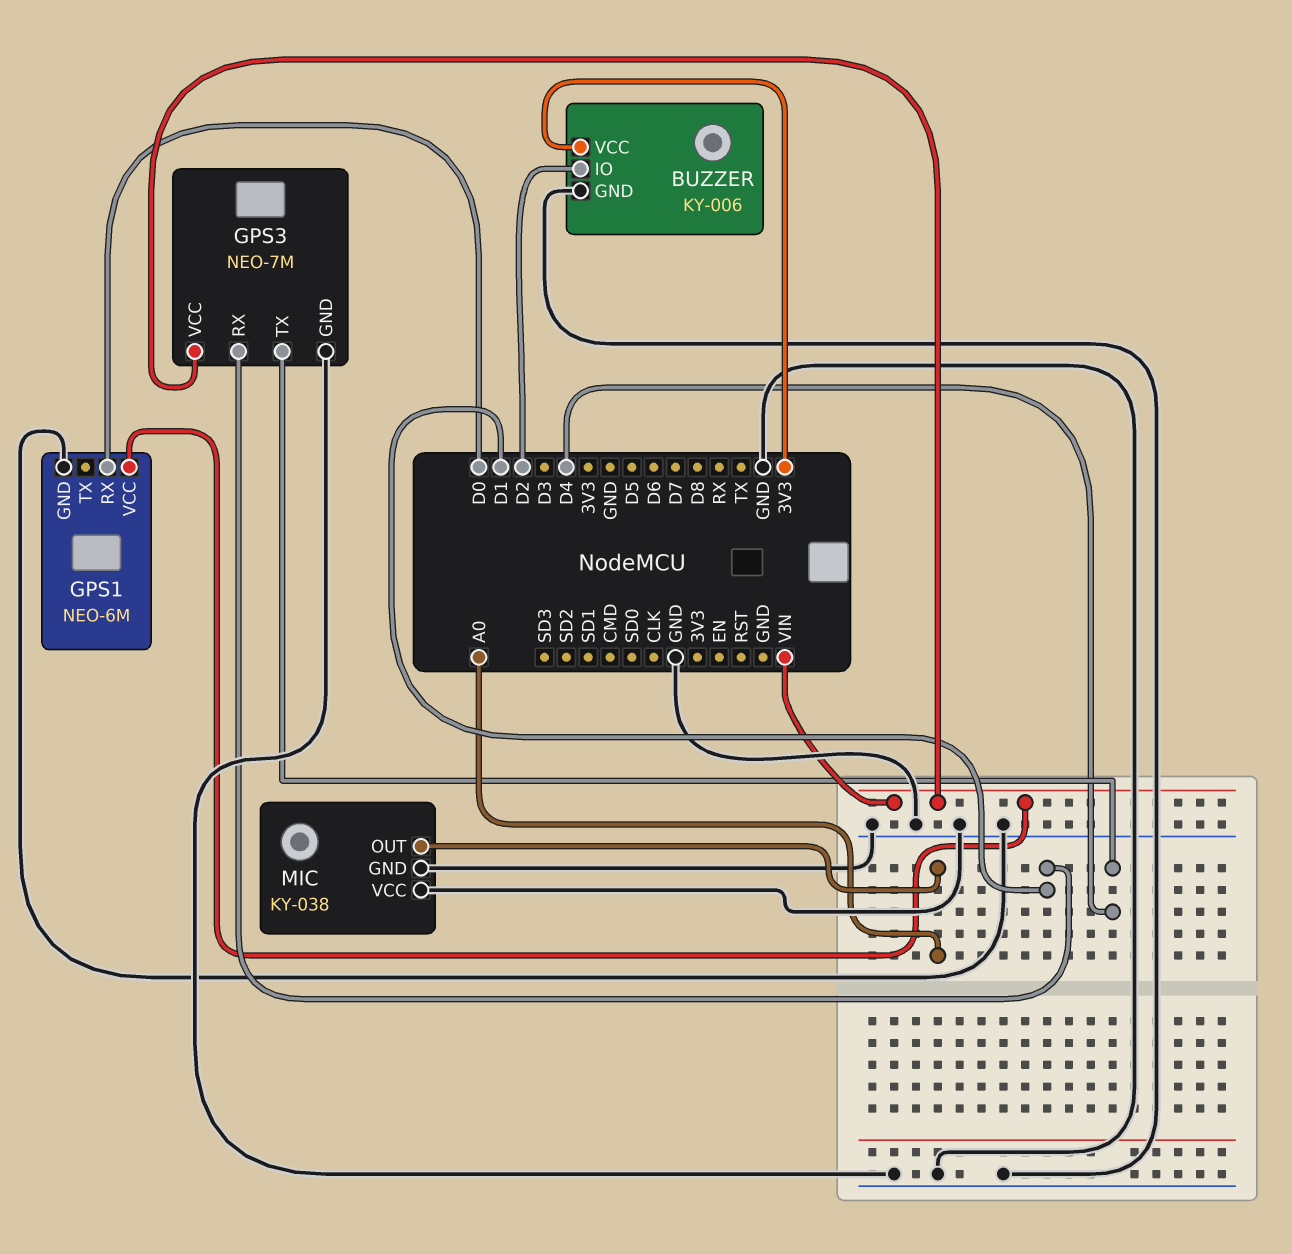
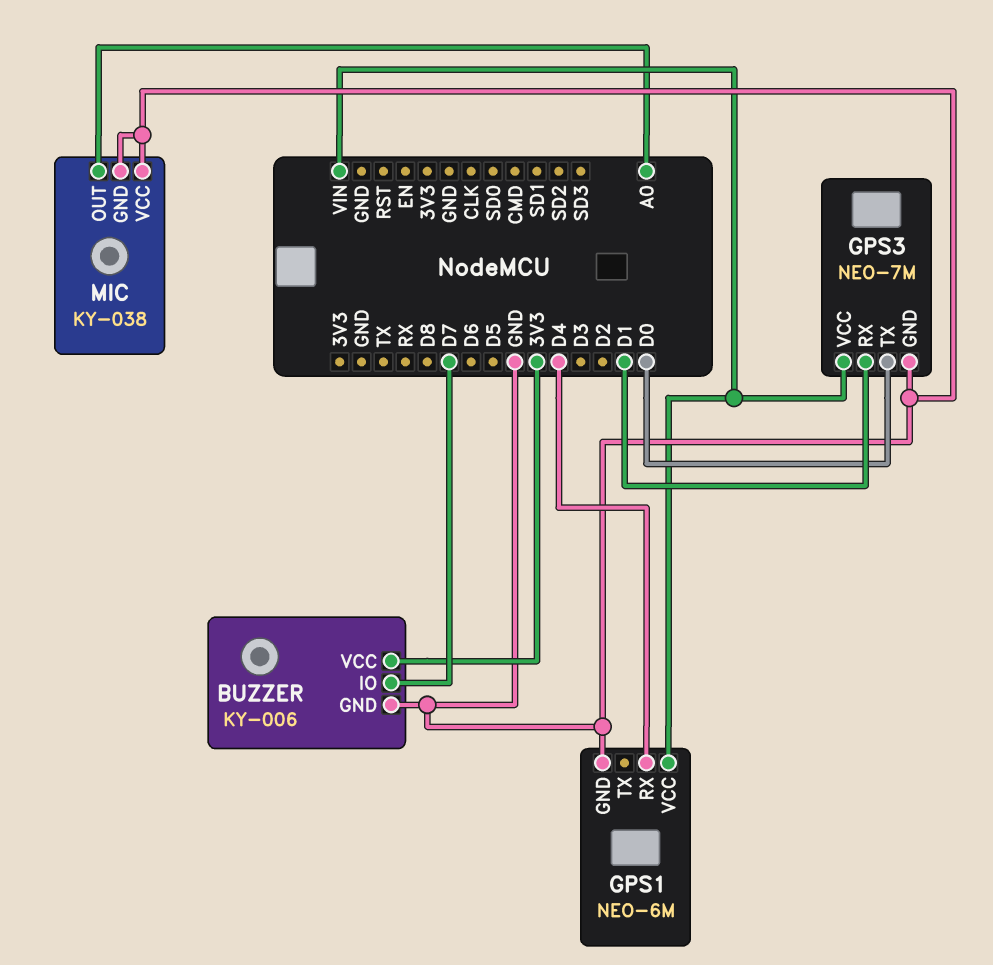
BUZZER pin IO: D2 -> D7
GPS1 pin RX: D0 -> D4
GPS3 pin TX: D4 -> D0

